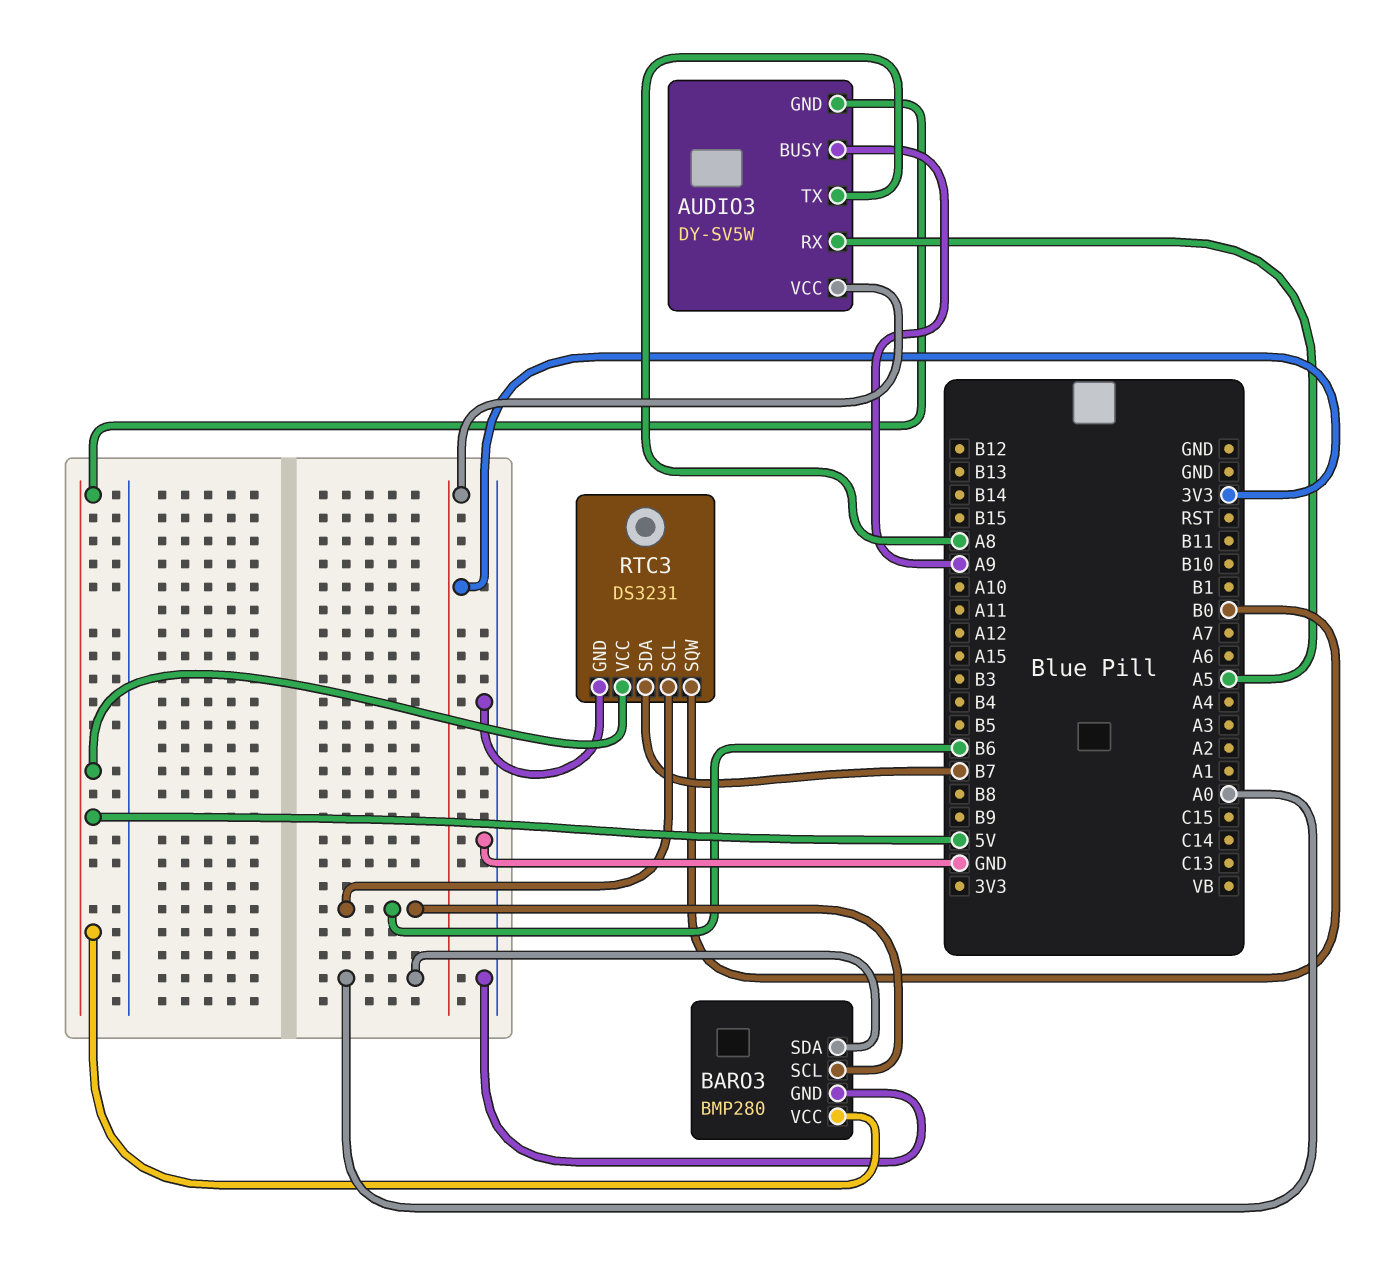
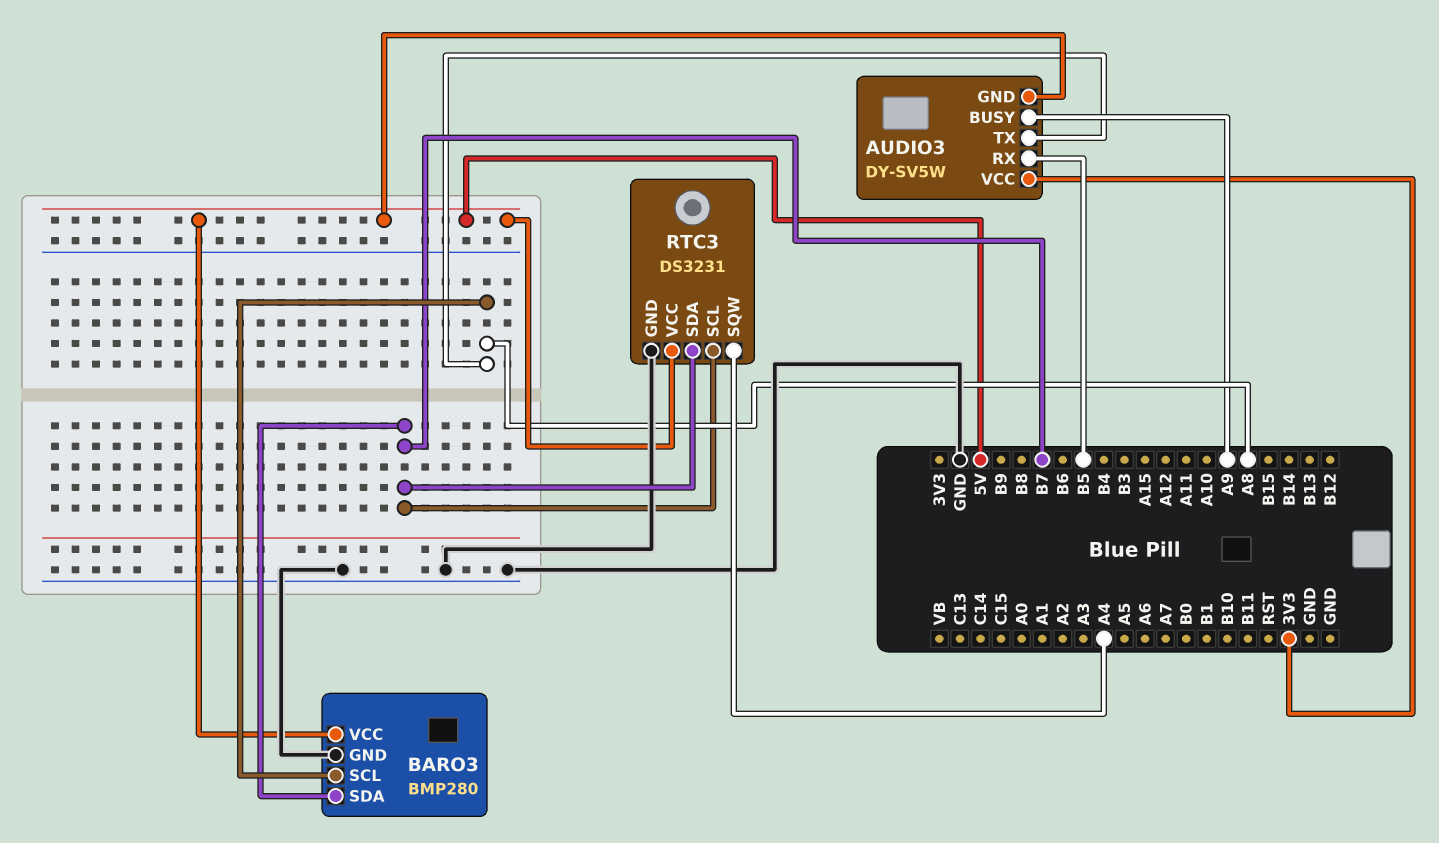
AUDIO3 pin RX: A5 -> B5
BARO3 pin SCL: B6 -> A8
BARO3 pin SDA: A0 -> B7
RTC3 pin SCL: B6 -> B7
RTC3 pin SQW: B0 -> A4

